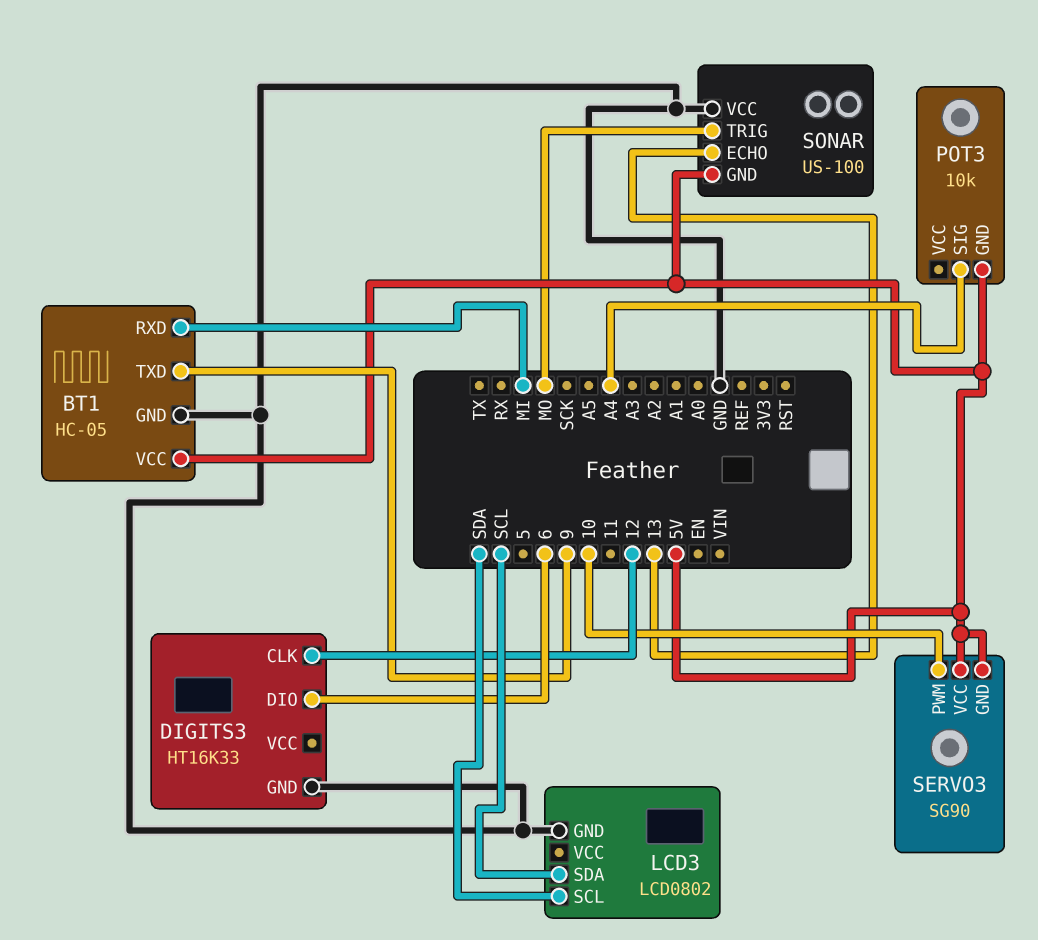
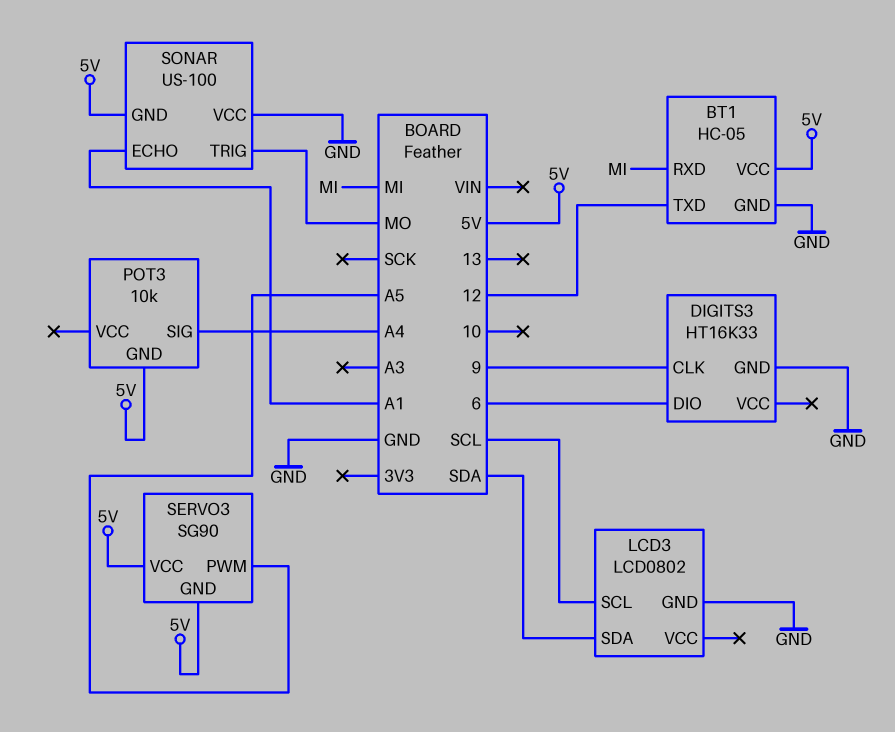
BT1 pin TXD: 9 -> 12
DIGITS3 pin CLK: 12 -> 9
LCD3 pin SCL: SDA -> SCL
LCD3 pin SDA: SCL -> SDA
SERVO3 pin PWM: 10 -> A5
SONAR pin ECHO: 13 -> A1

